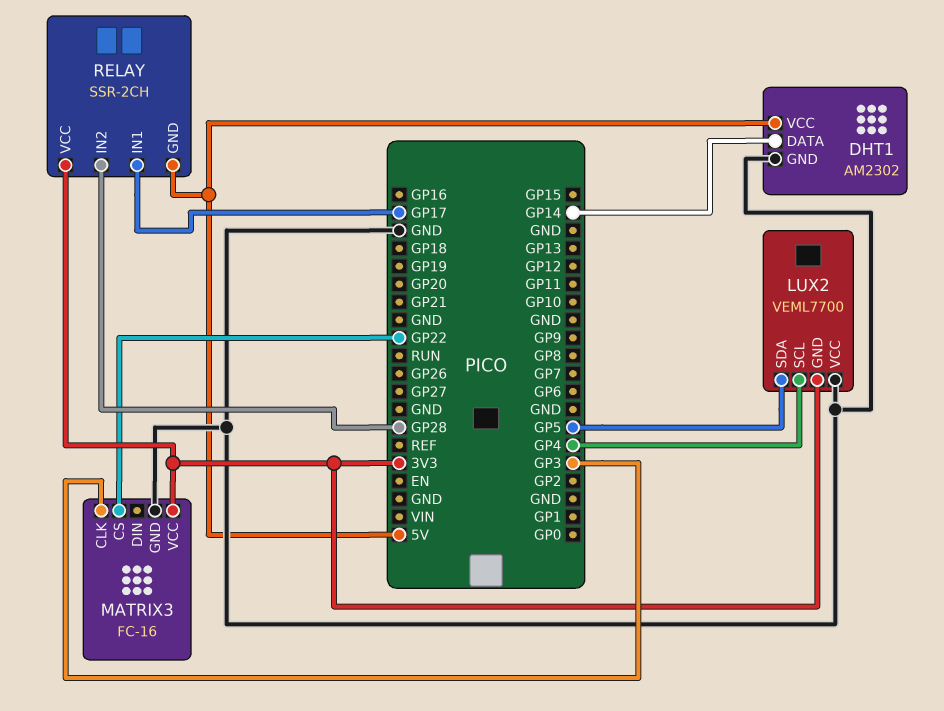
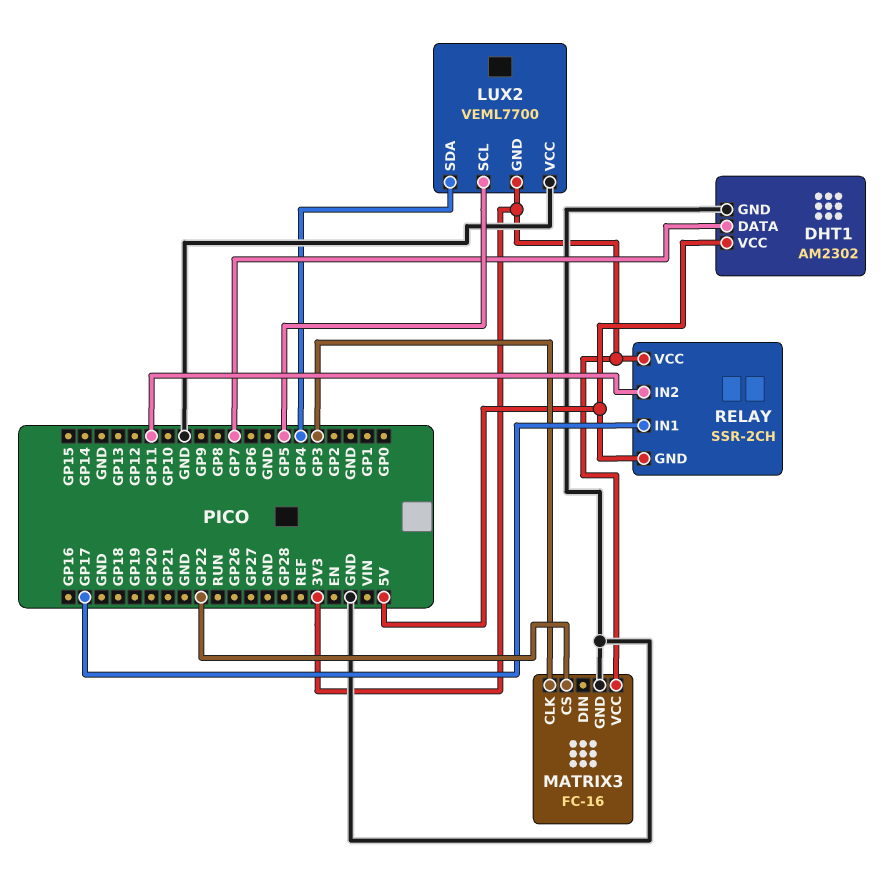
DHT1 pin DATA: GP14 -> GP7
LUX2 pin SCL: GP4 -> GP5
LUX2 pin SDA: GP5 -> GP4
RELAY pin IN2: GP28 -> GP11

